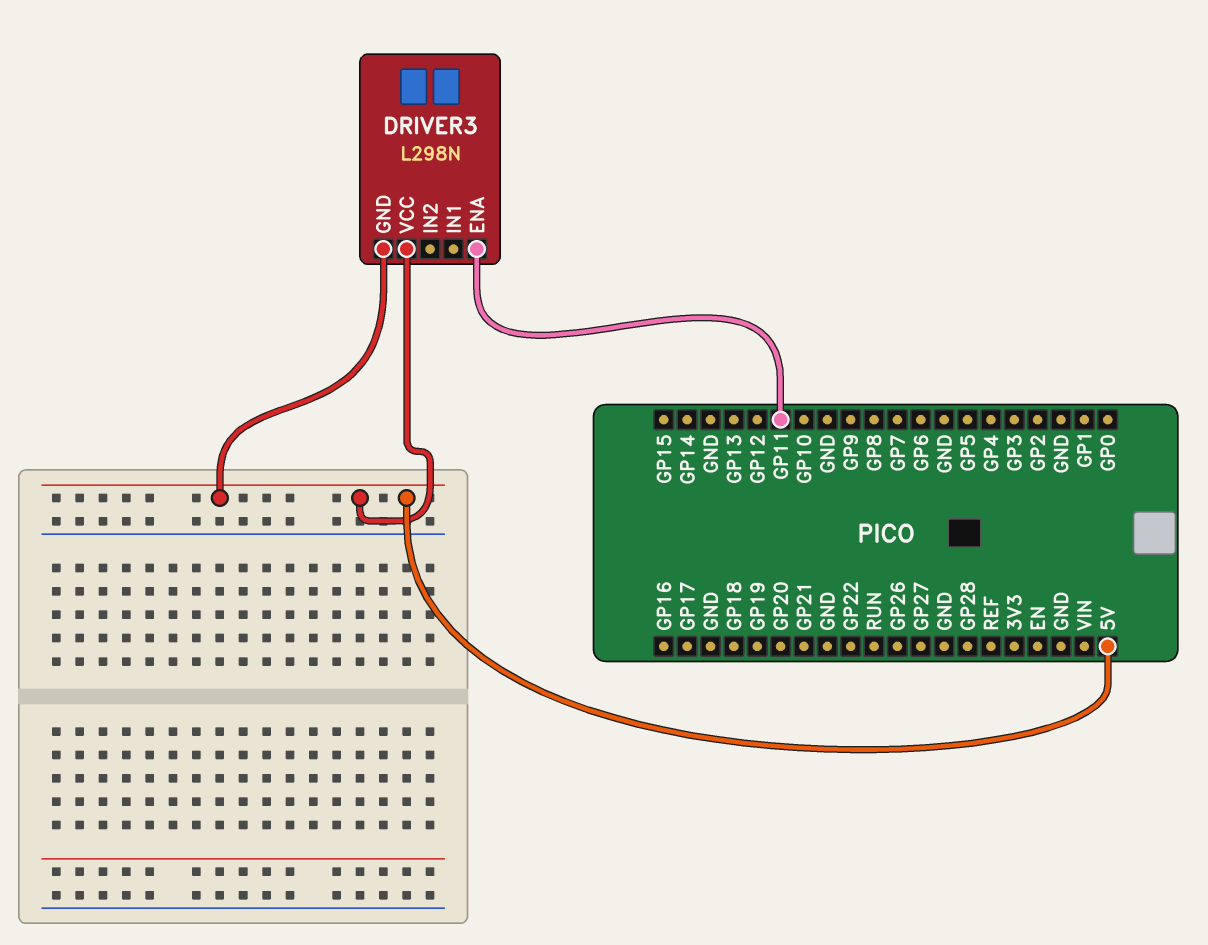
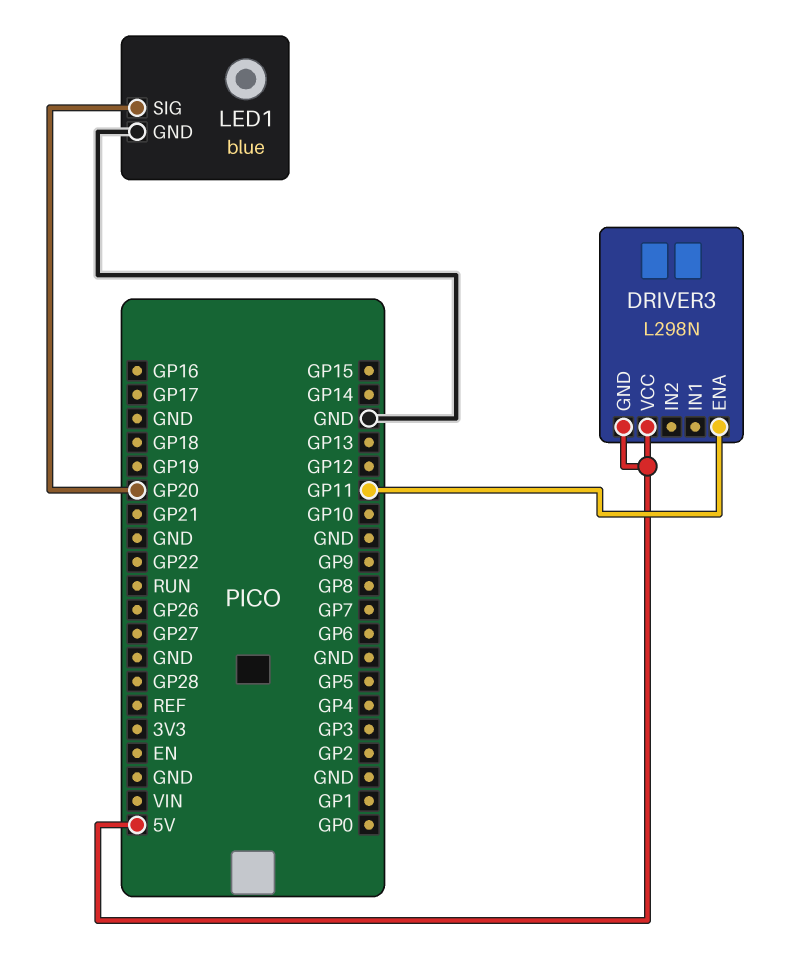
LED1: none -> blue
LED1 pin GND: none -> GND
LED1 pin SIG: none -> GP20

